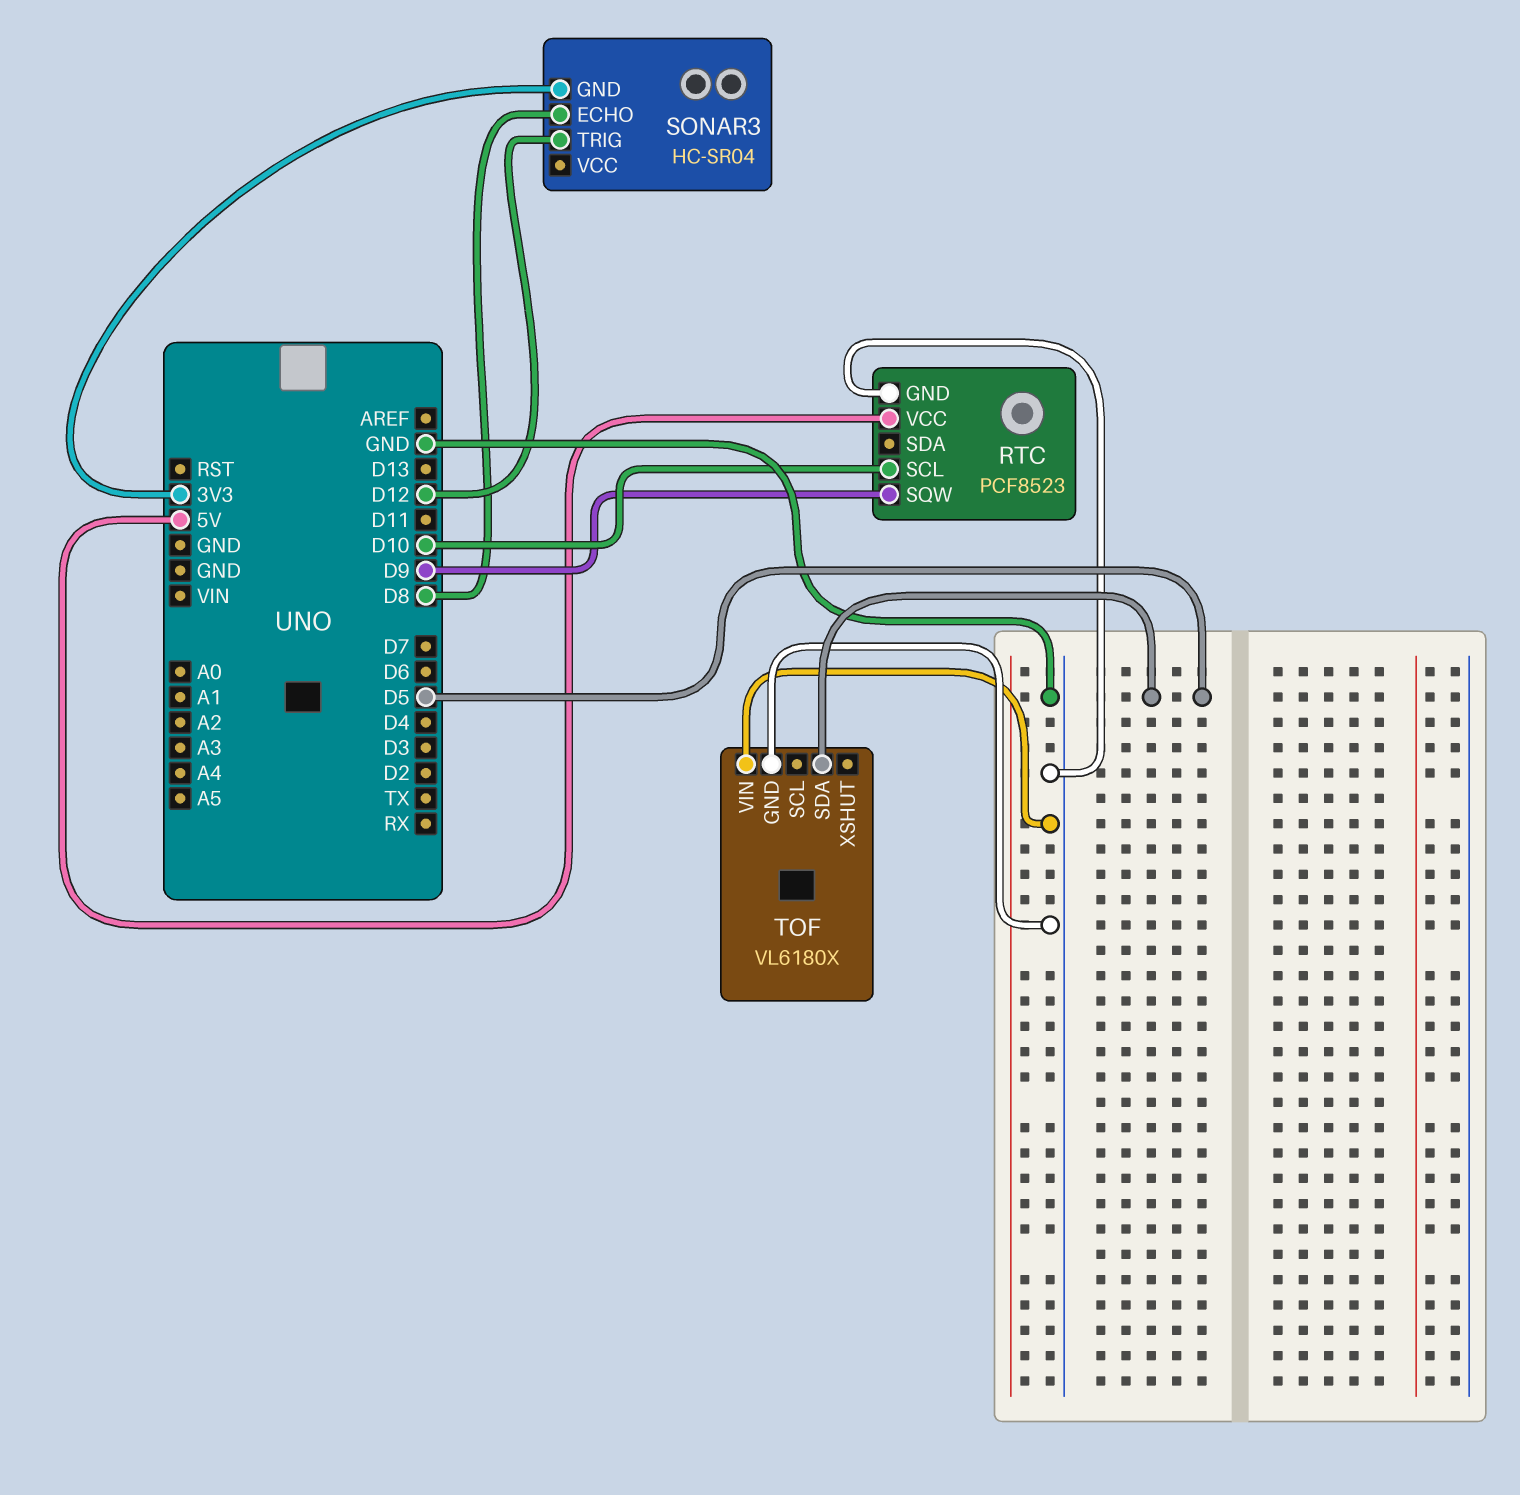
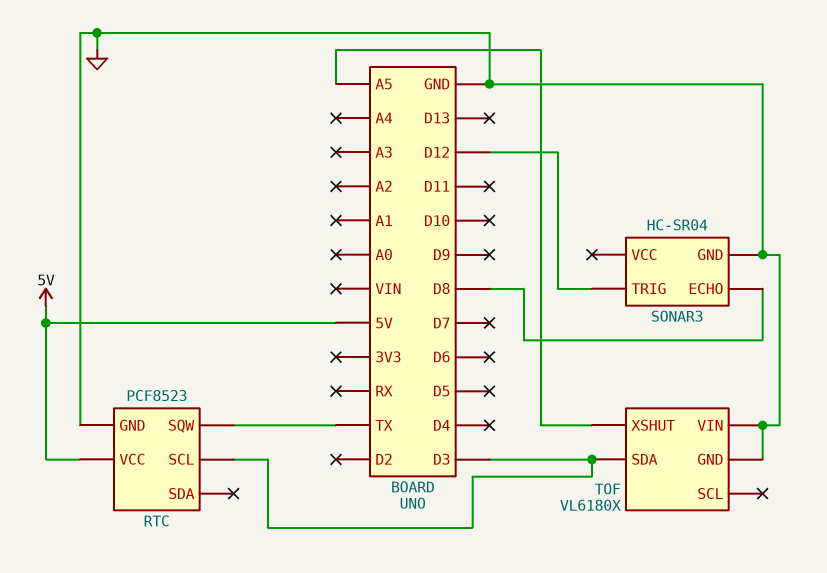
RTC pin SCL: D10 -> D3
RTC pin SQW: D9 -> TX
SONAR3 pin GND: 3V3 -> GND
TOF pin SDA: D5 -> D3
TOF pin XSHUT: none -> A5

